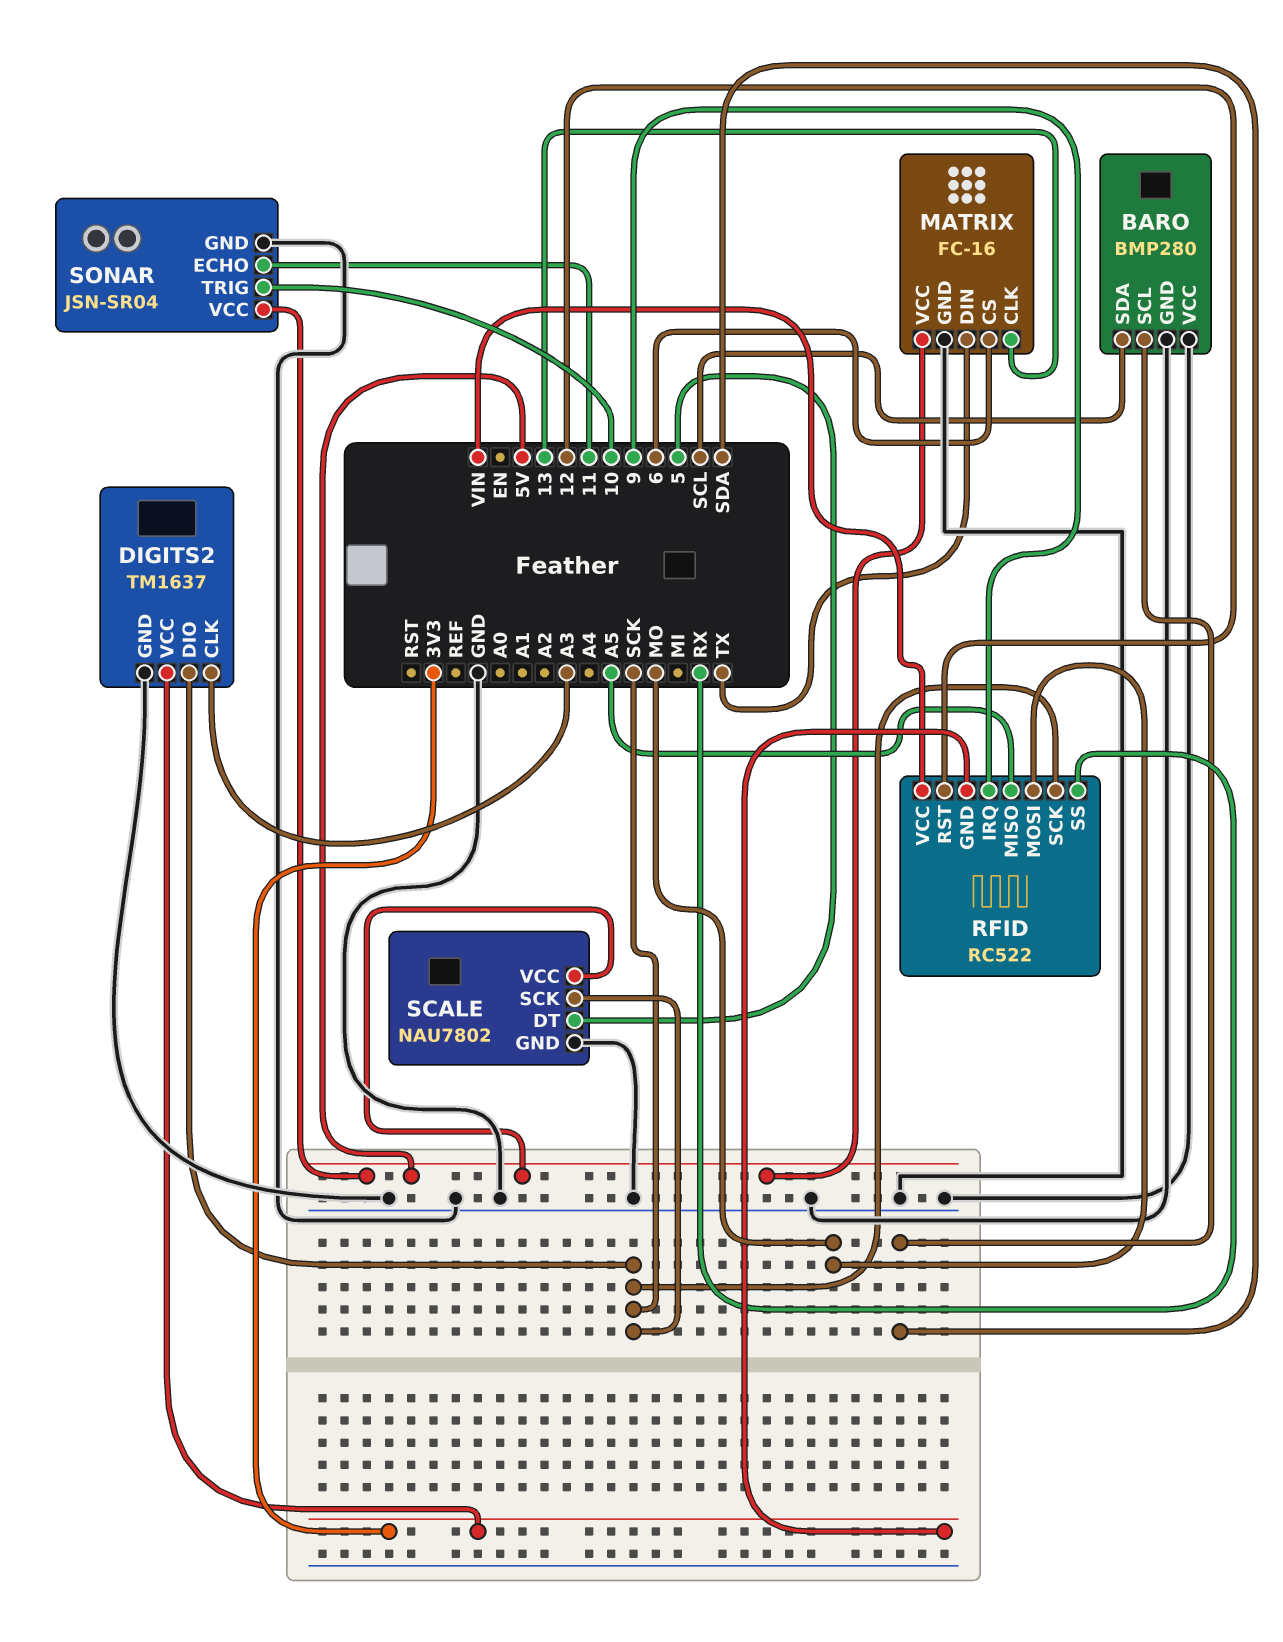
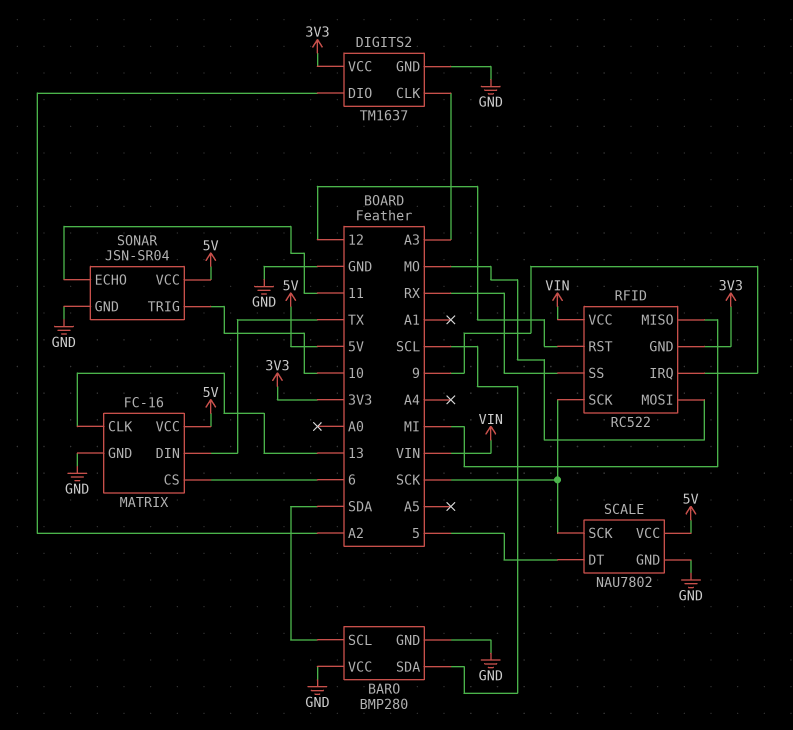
DIGITS2 pin DIO: SCK -> A2
RFID pin MISO: A5 -> MI

